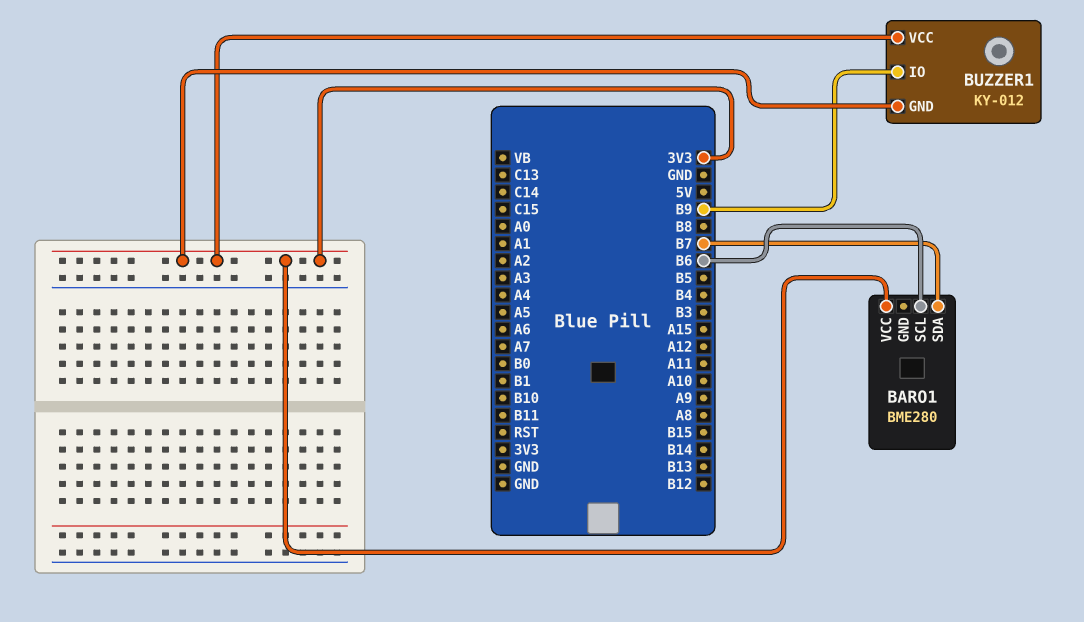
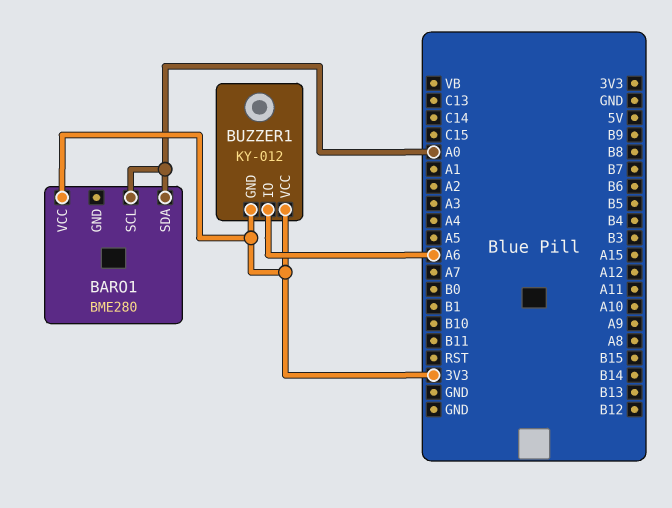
BARO1 pin SCL: B6 -> A0
BARO1 pin SDA: B7 -> A0
BUZZER1 pin IO: B9 -> A6

